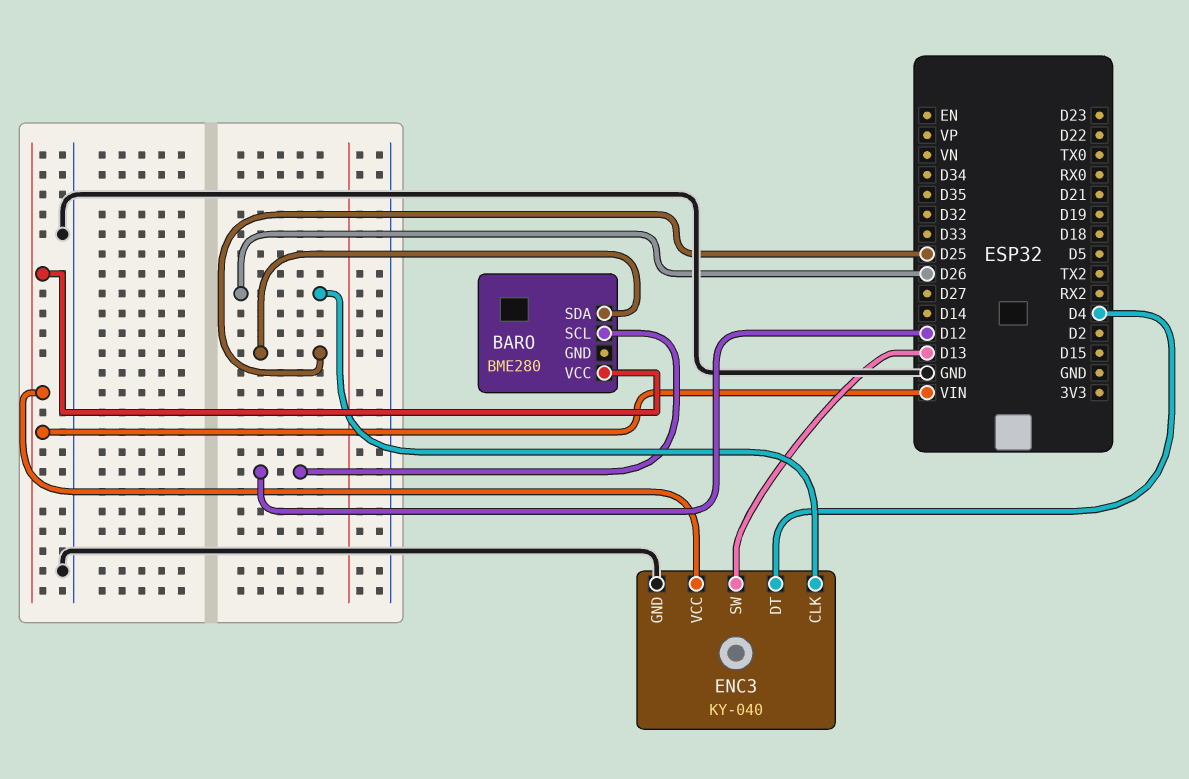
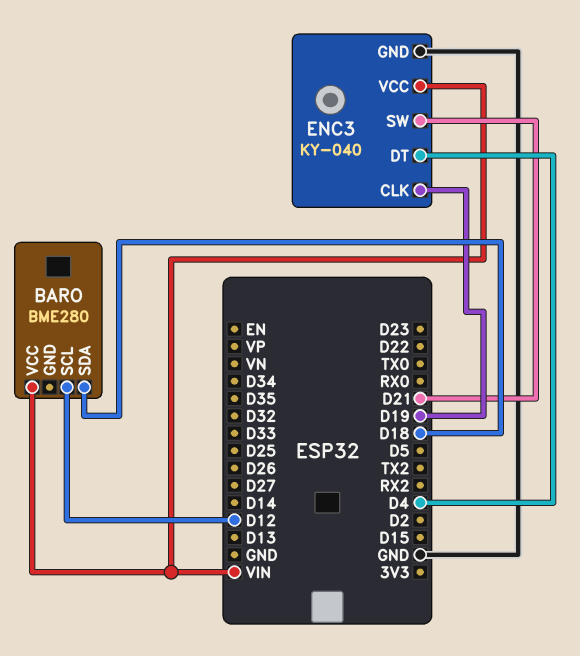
BARO pin SDA: D25 -> D18
ENC3 pin CLK: D26 -> D19
ENC3 pin SW: D13 -> D21

